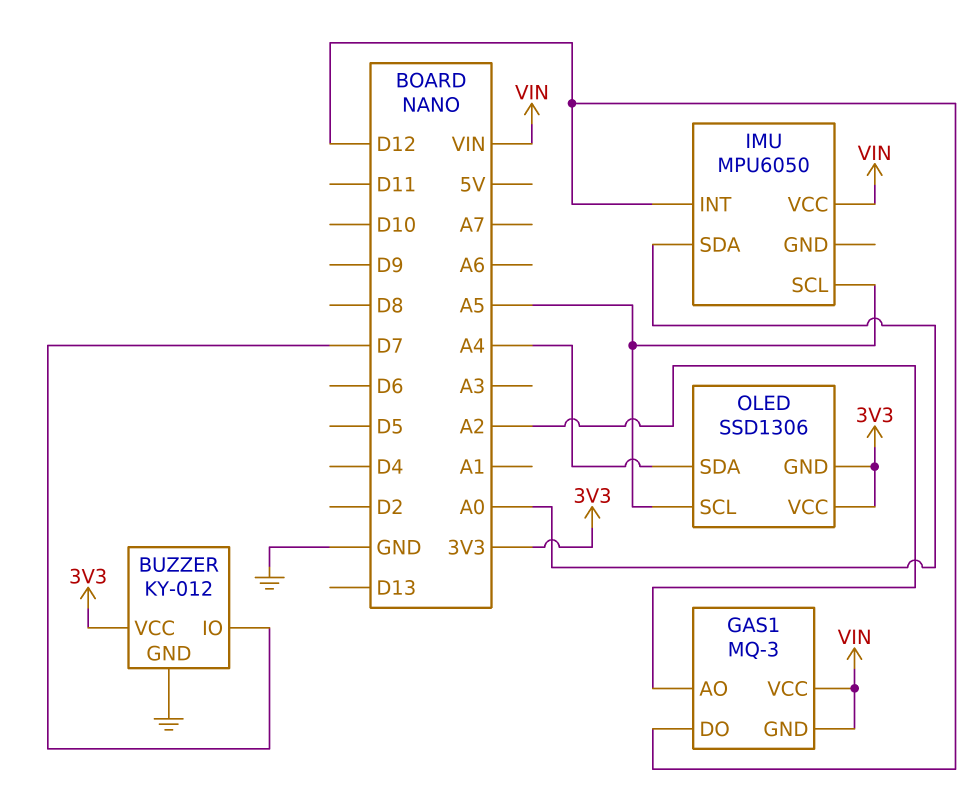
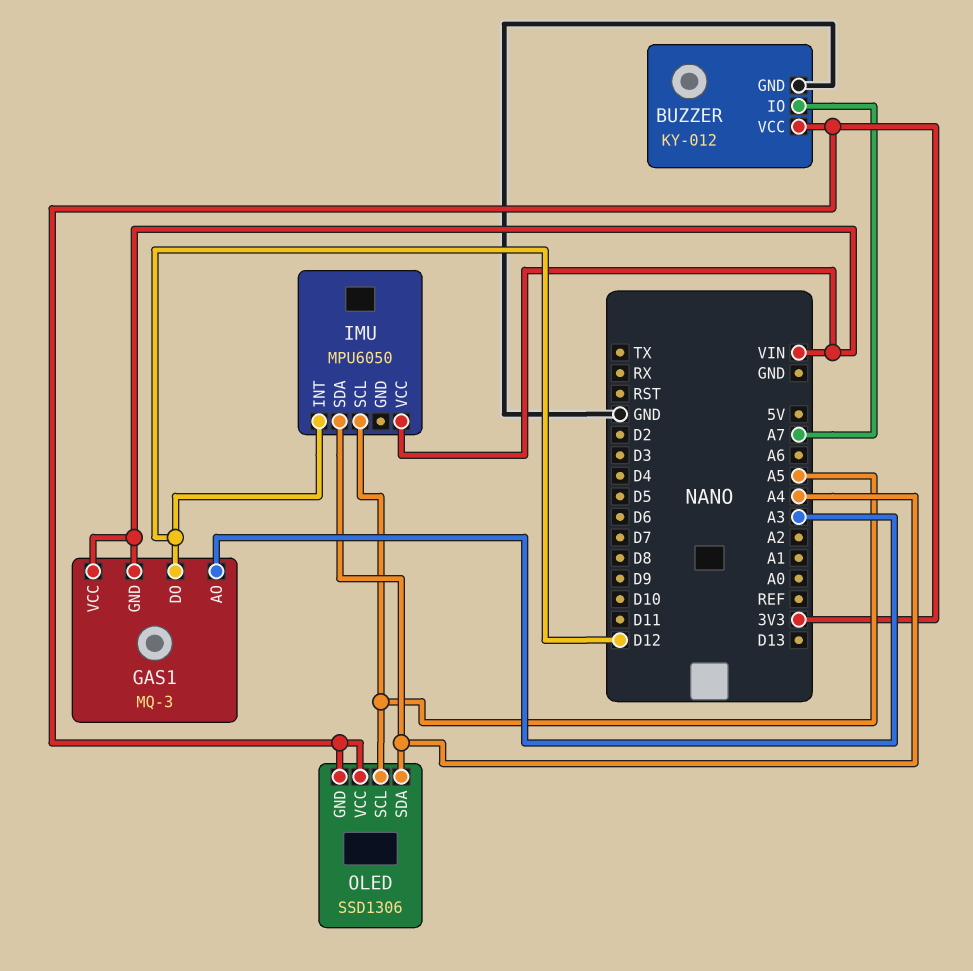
BUZZER pin IO: D7 -> A7
GAS1 pin AO: A2 -> A3
IMU pin SDA: A0 -> A4

